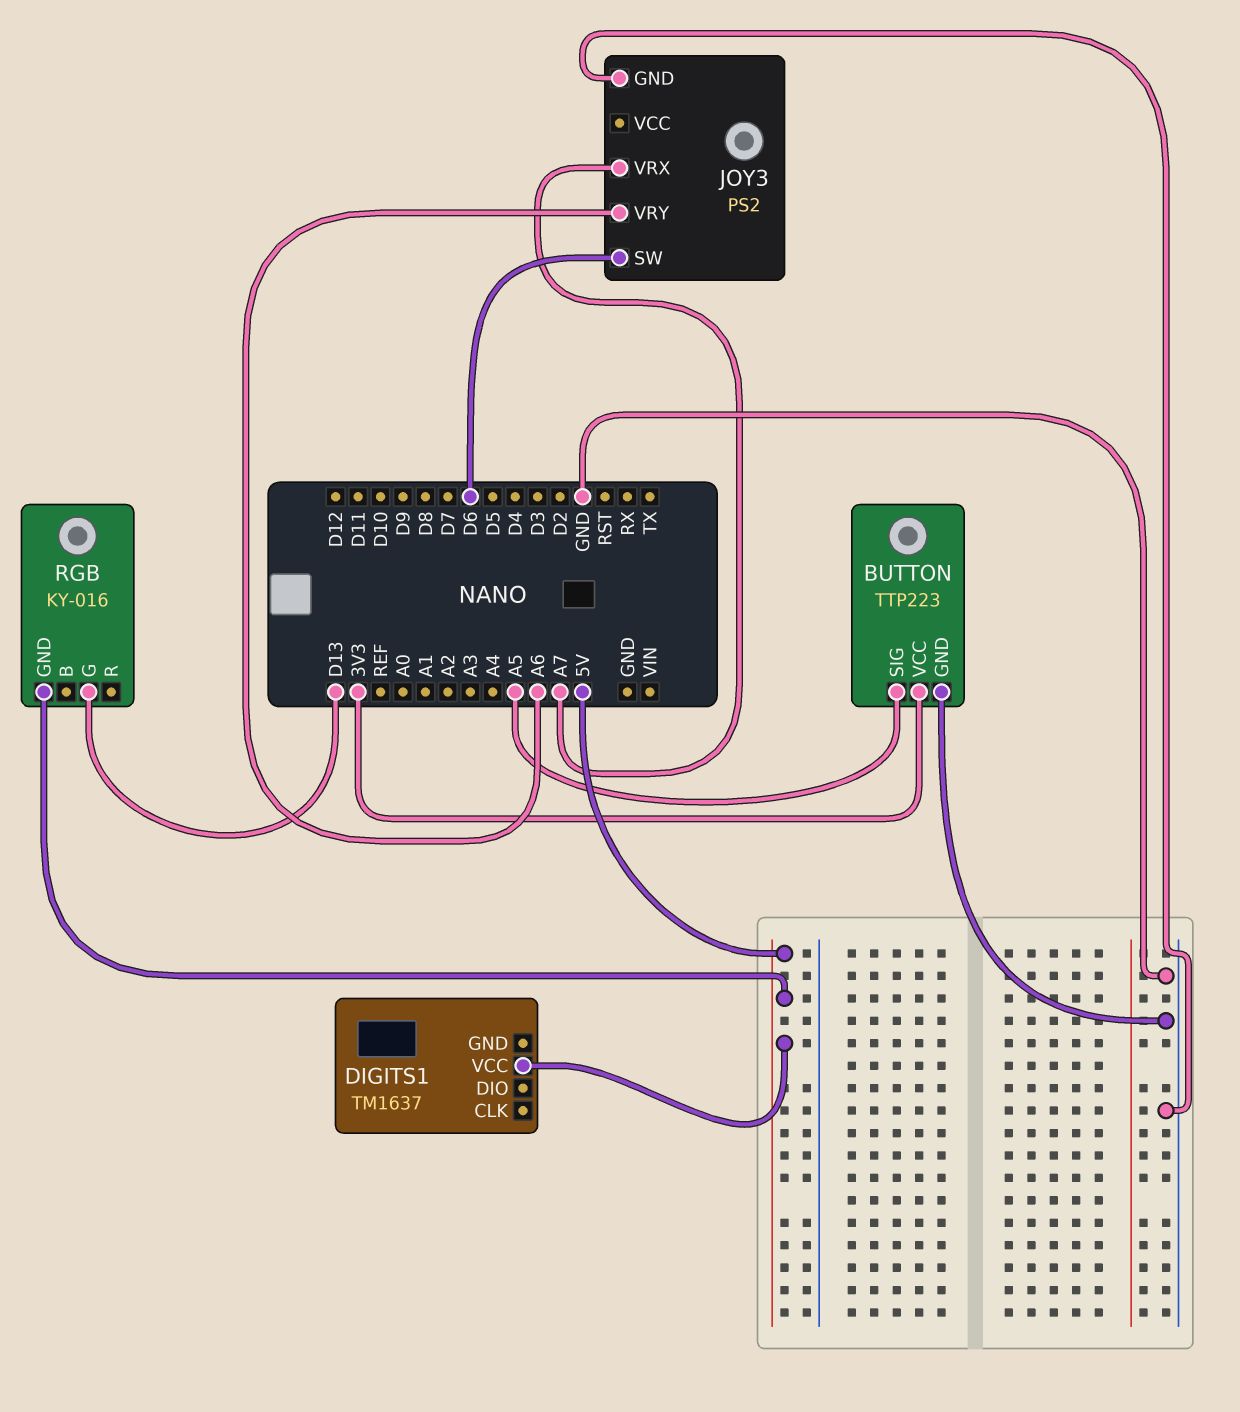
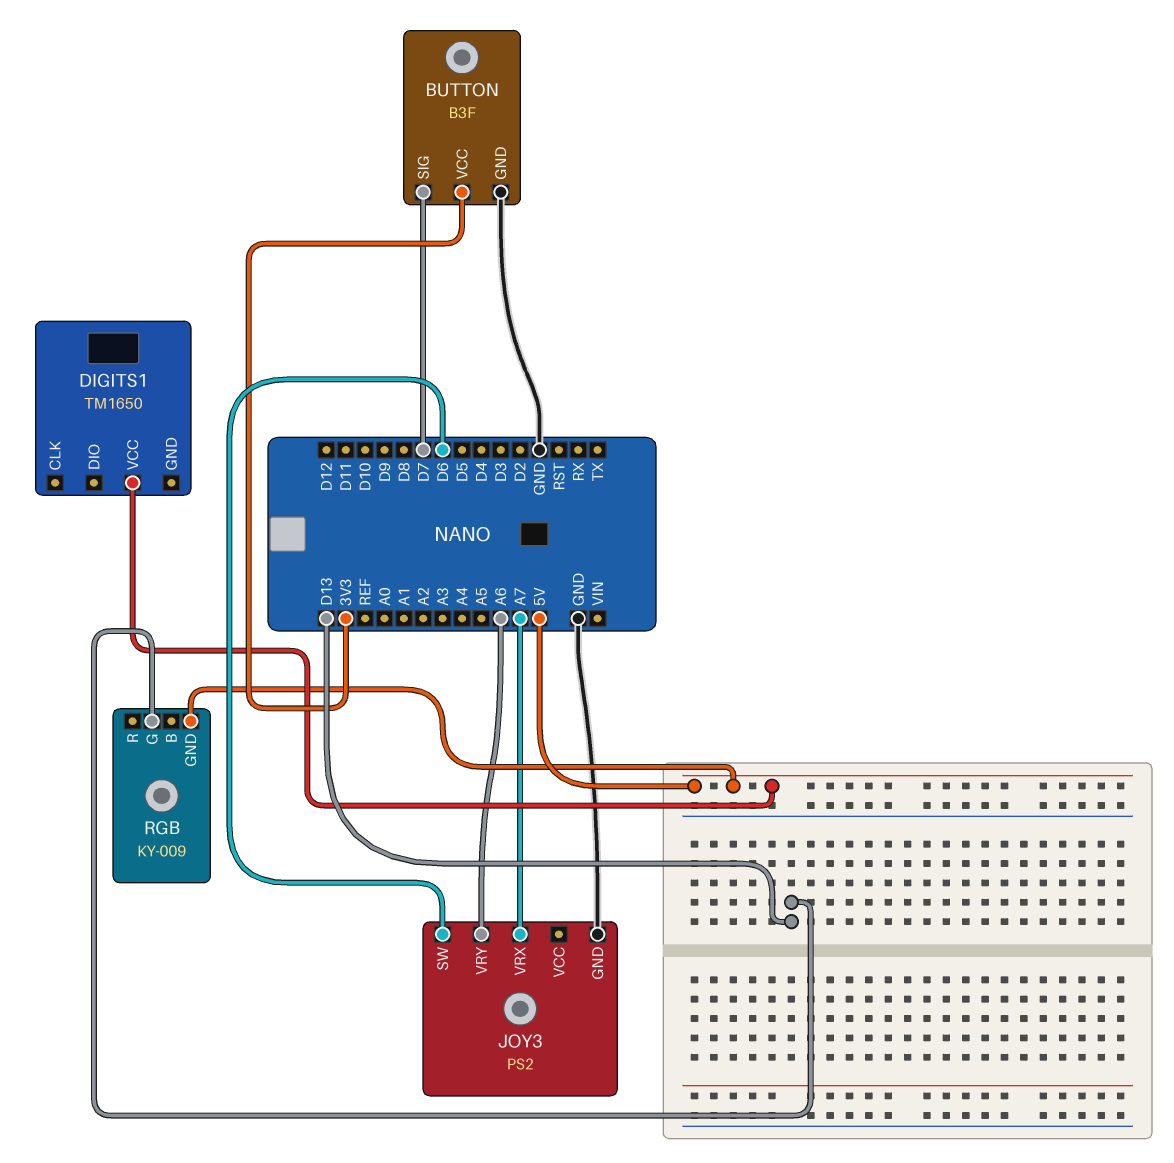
BUTTON: TTP223 -> B3F
BUTTON pin SIG: A5 -> D7
DIGITS1: TM1637 -> TM1650
RGB: KY-016 -> KY-009

